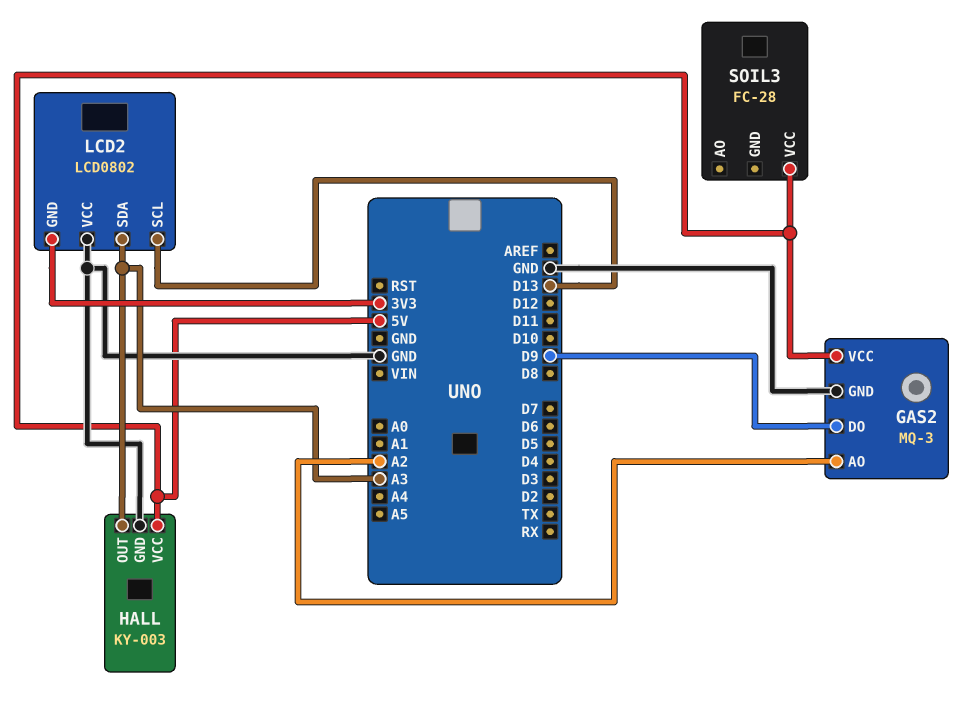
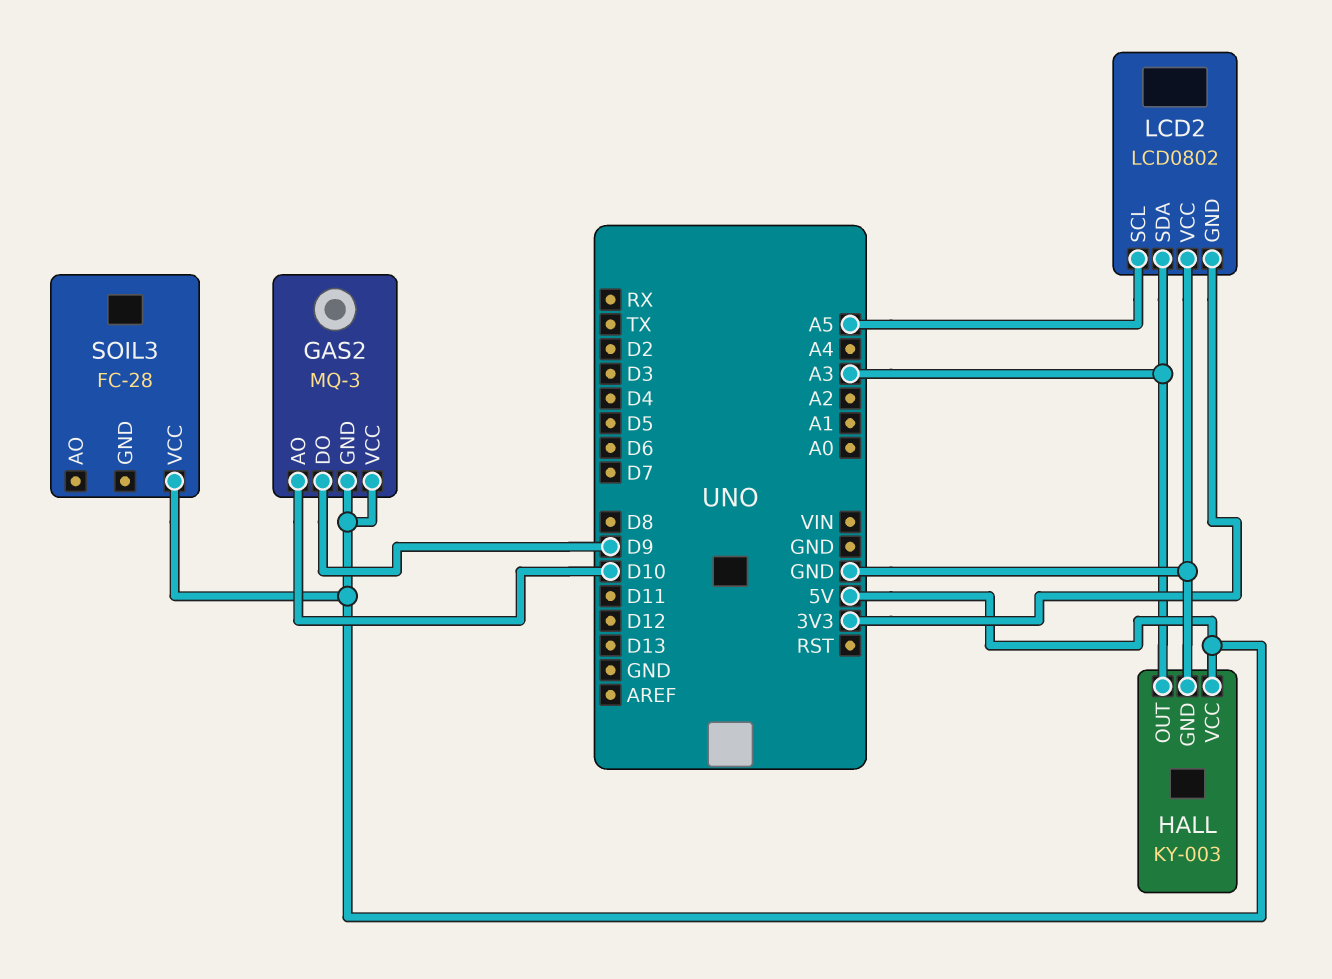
GAS2 pin AO: A2 -> D10
GAS2 pin GND: GND -> 5V
LCD2 pin SCL: D13 -> A5

